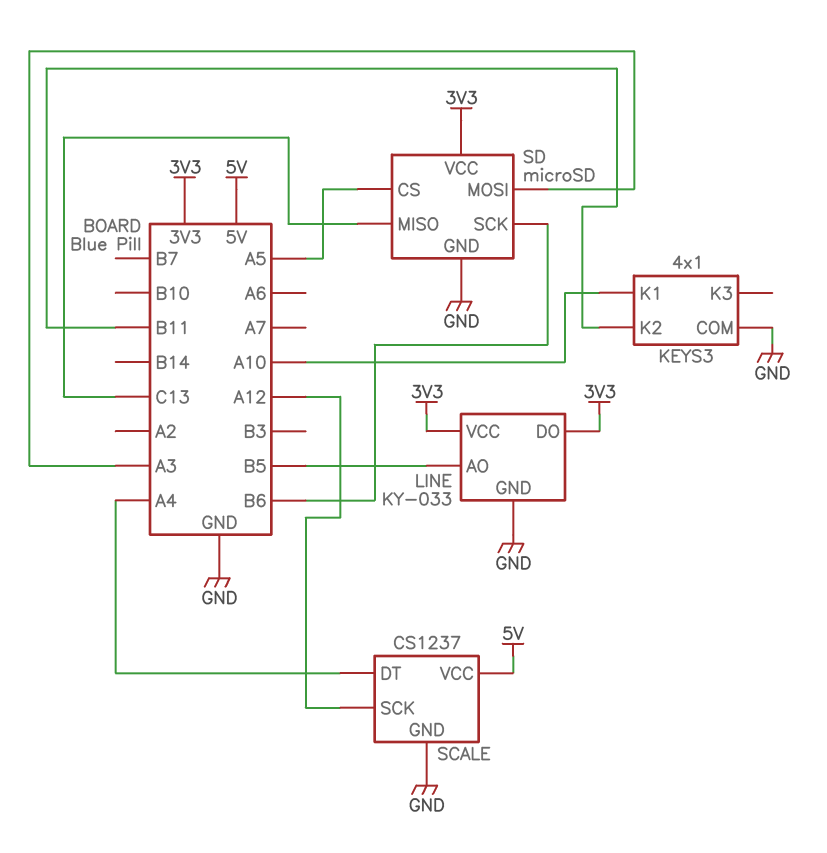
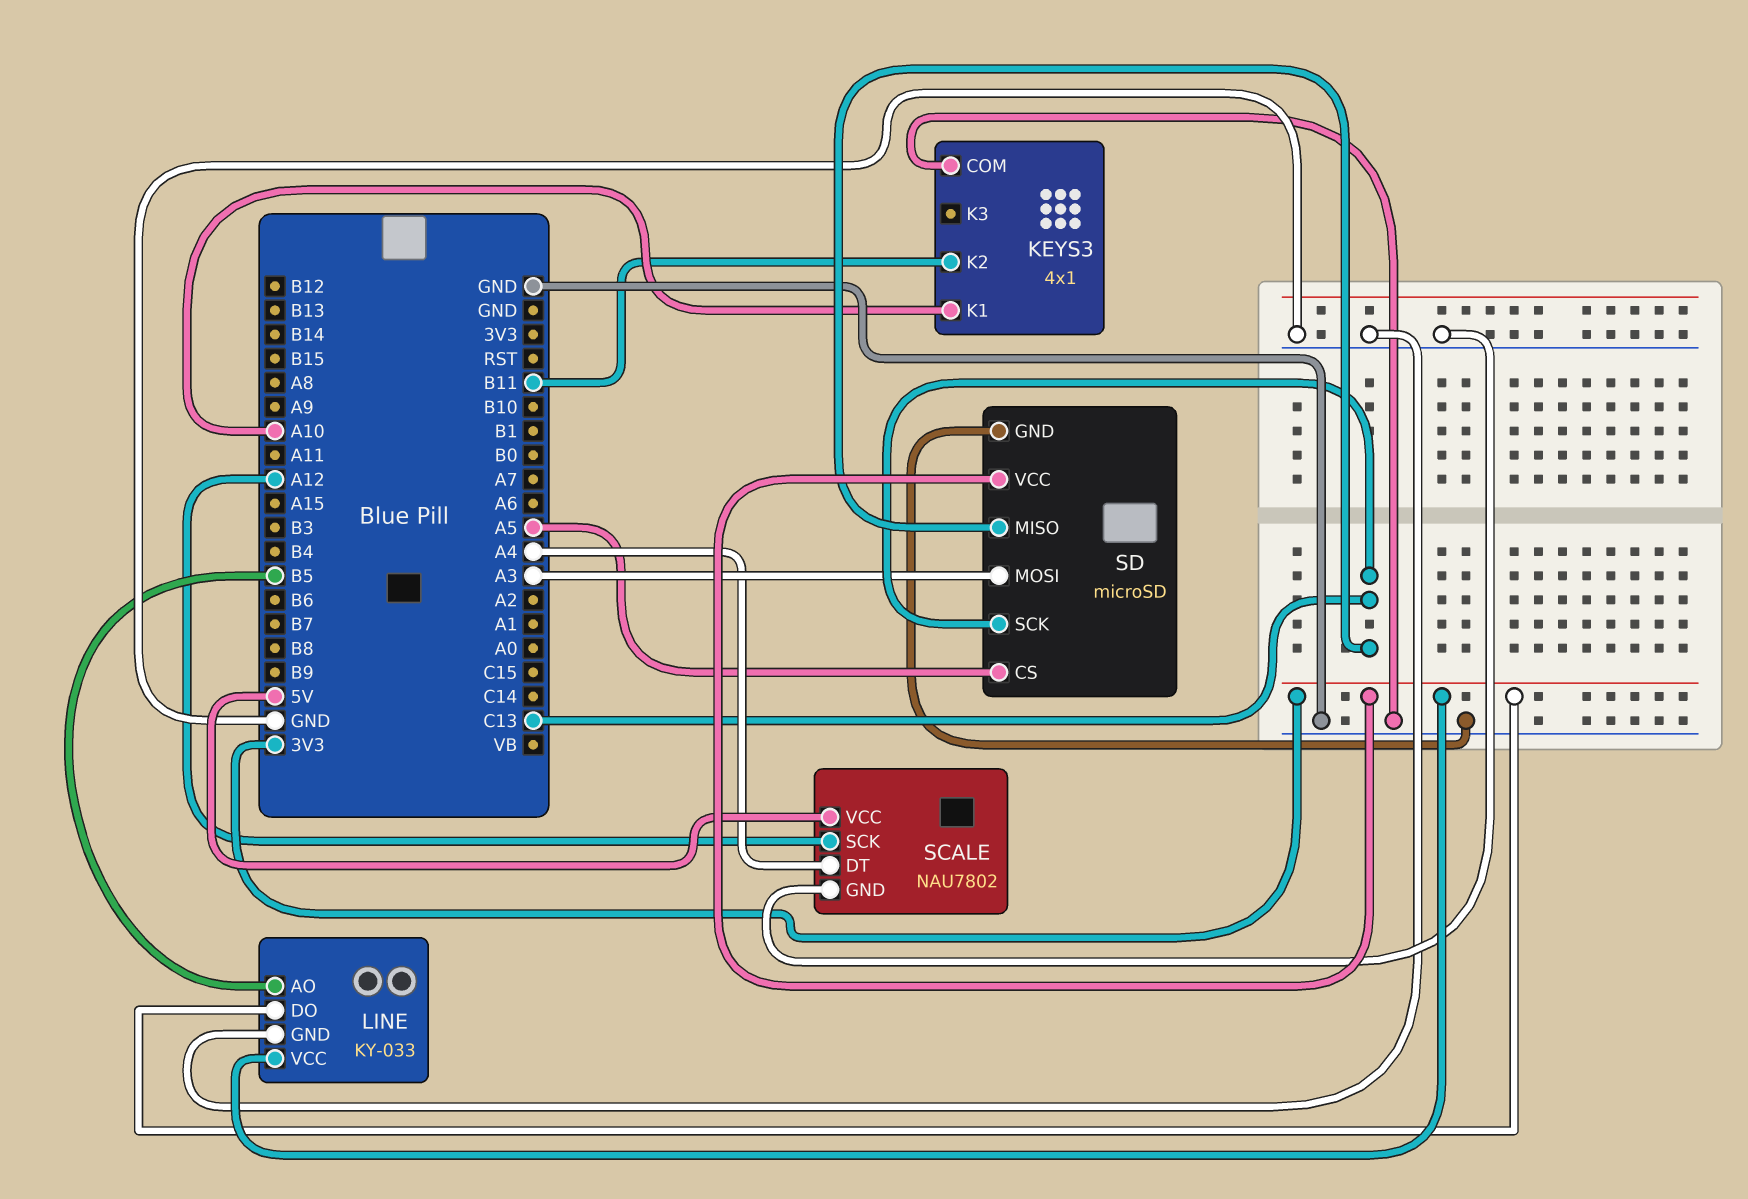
SCALE: CS1237 -> NAU7802
SD pin SCK: B6 -> C13

